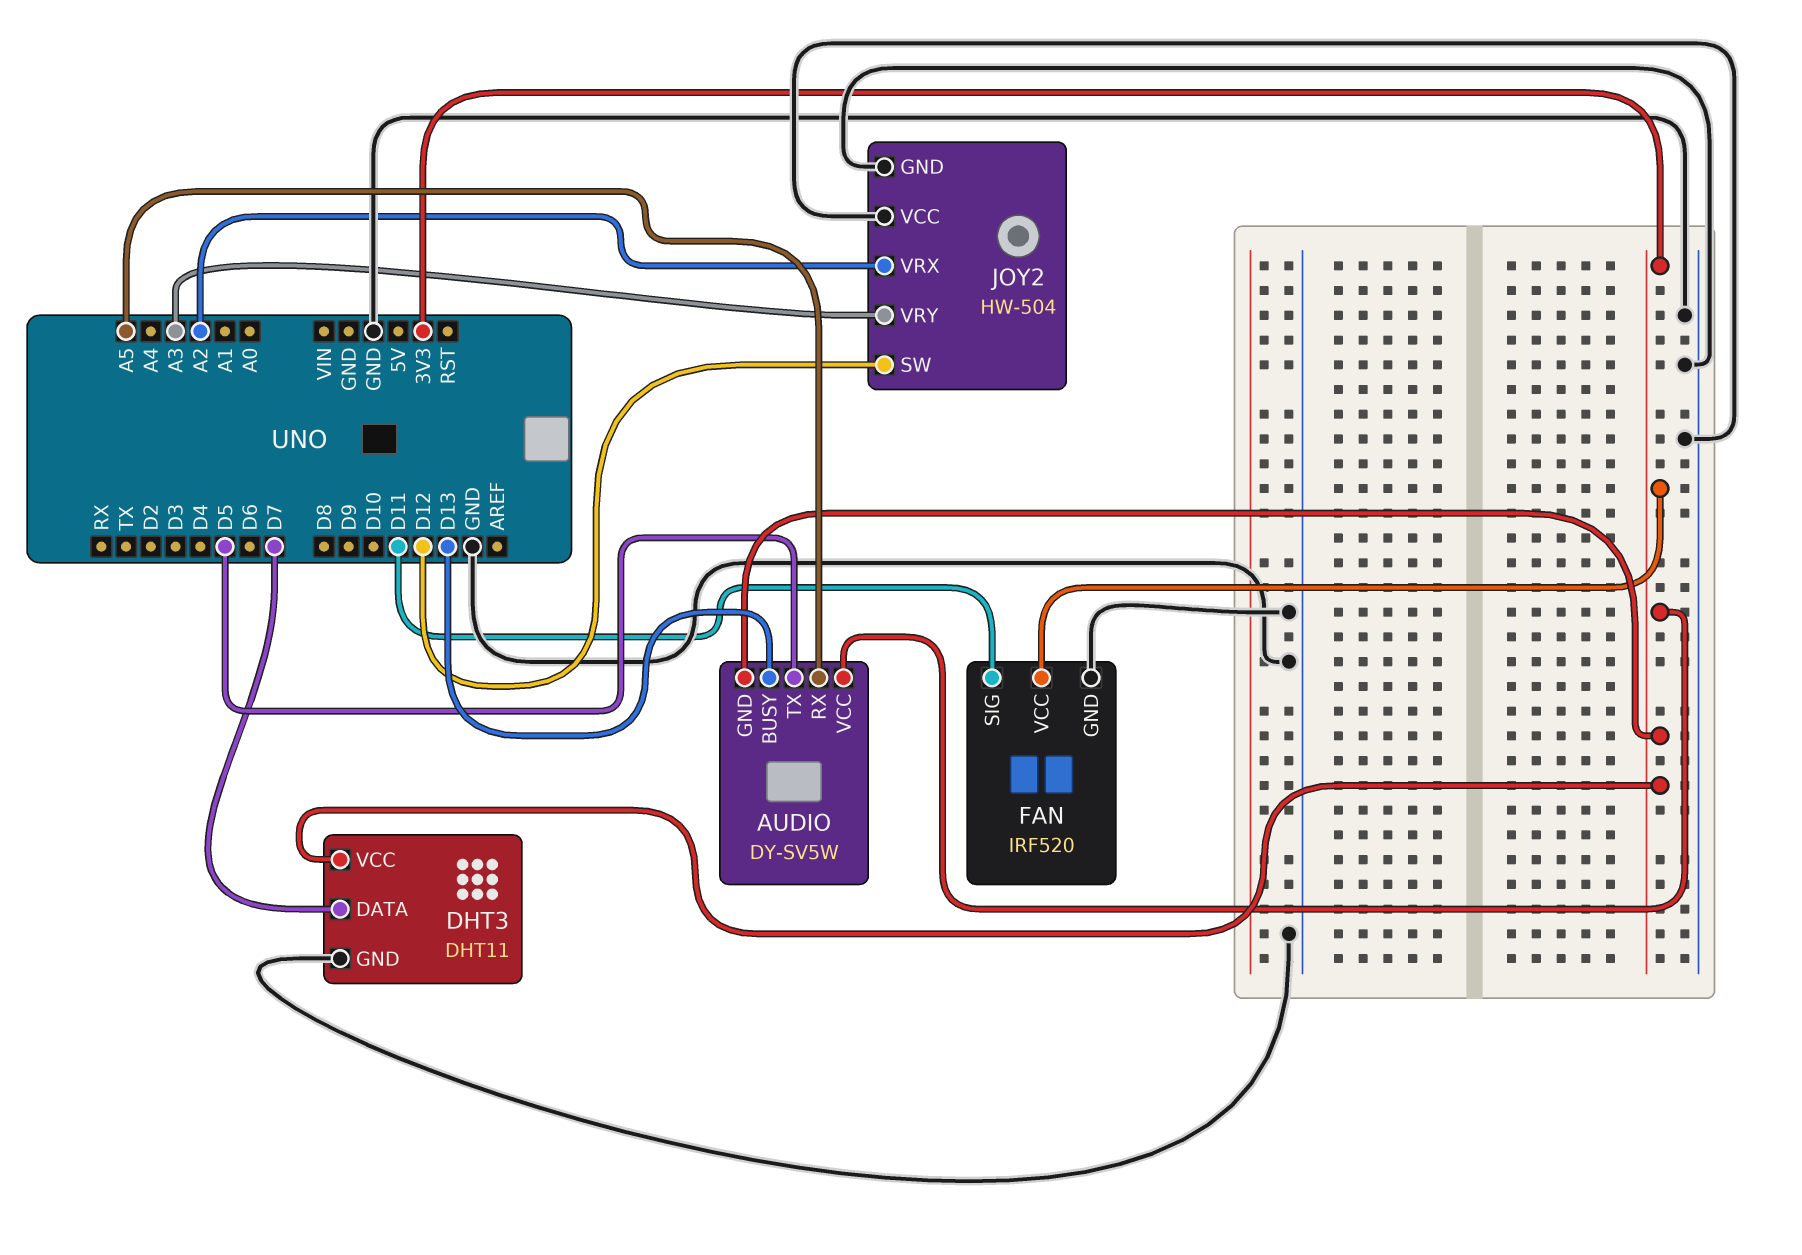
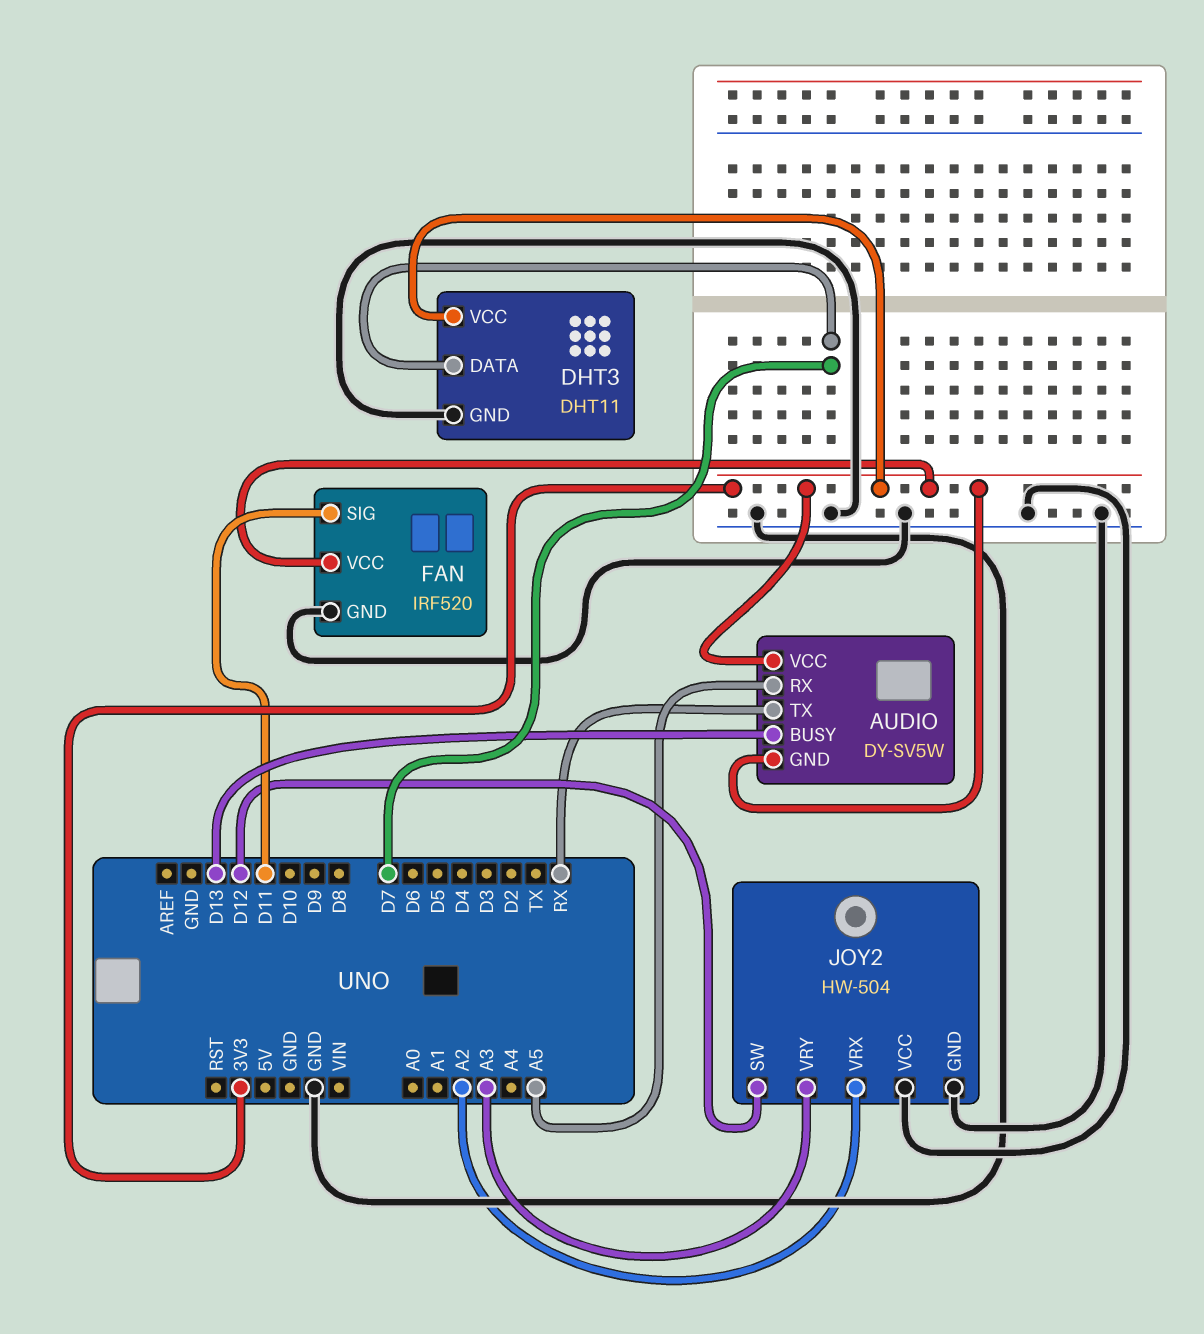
AUDIO pin TX: D5 -> RX

